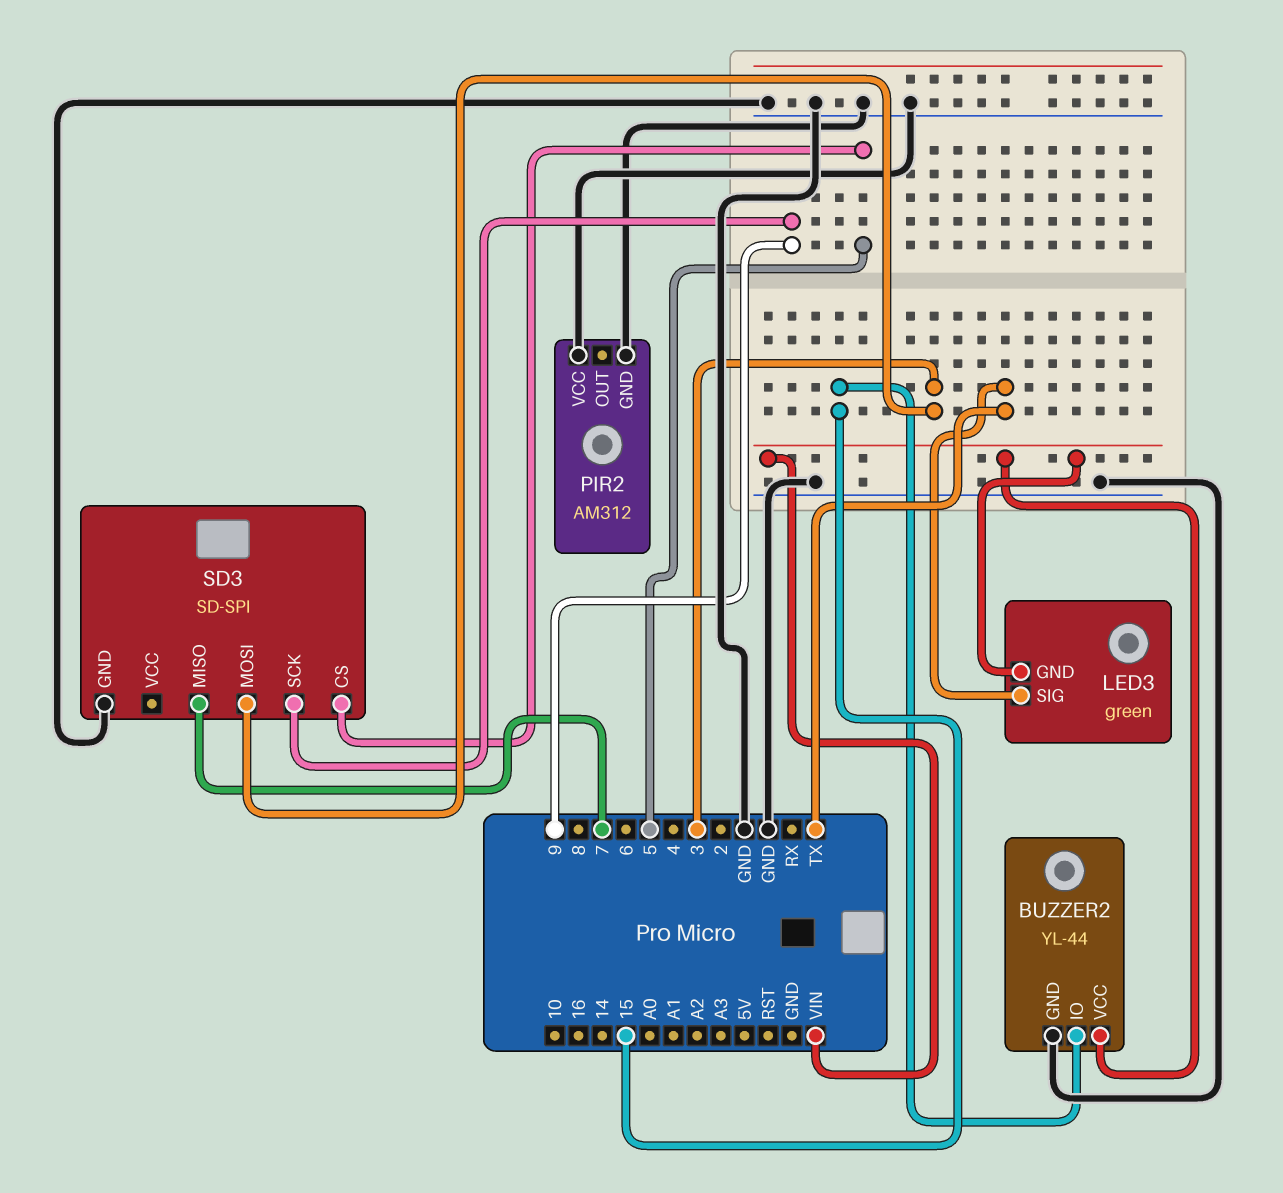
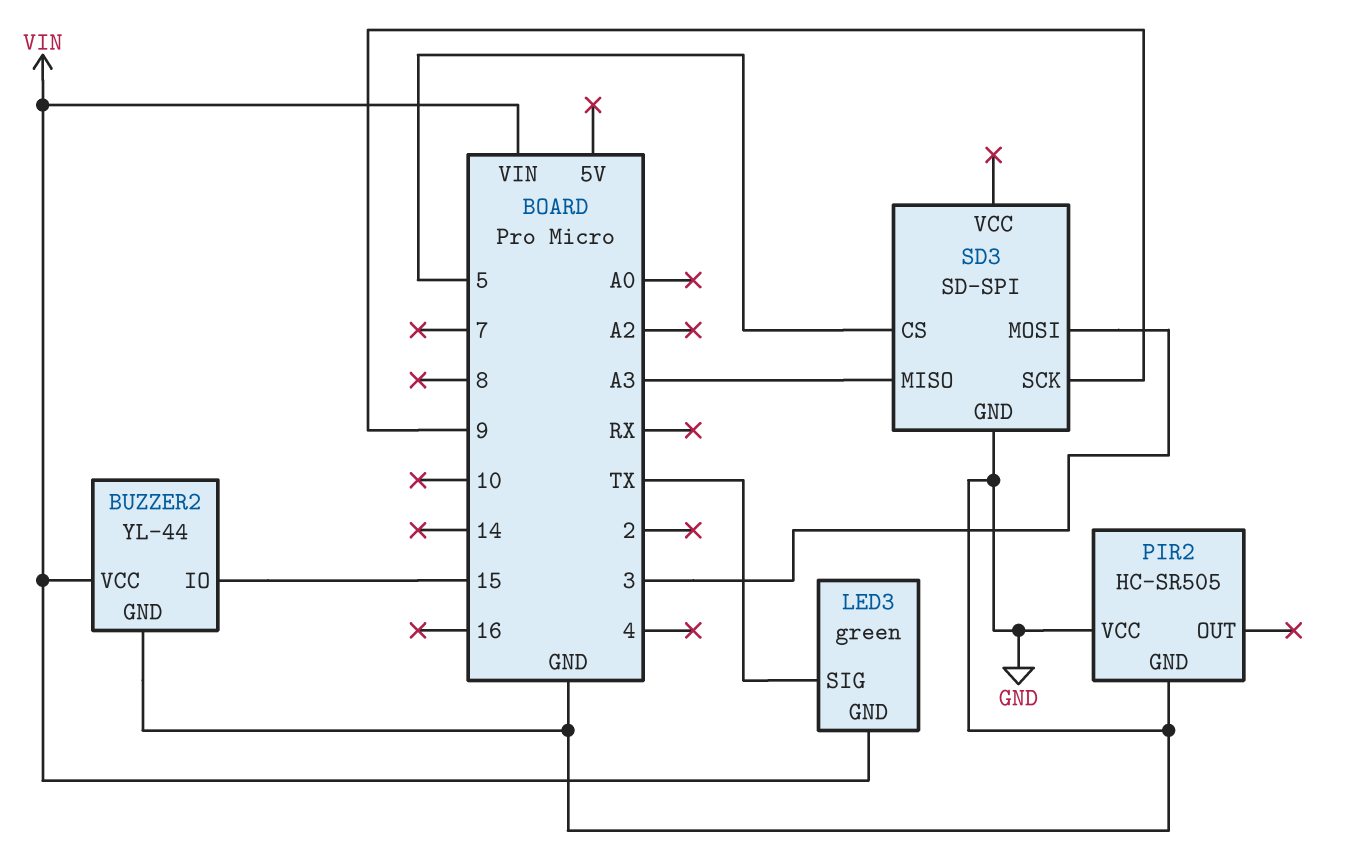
PIR2: AM312 -> HC-SR505
SD3 pin MISO: 7 -> A3

